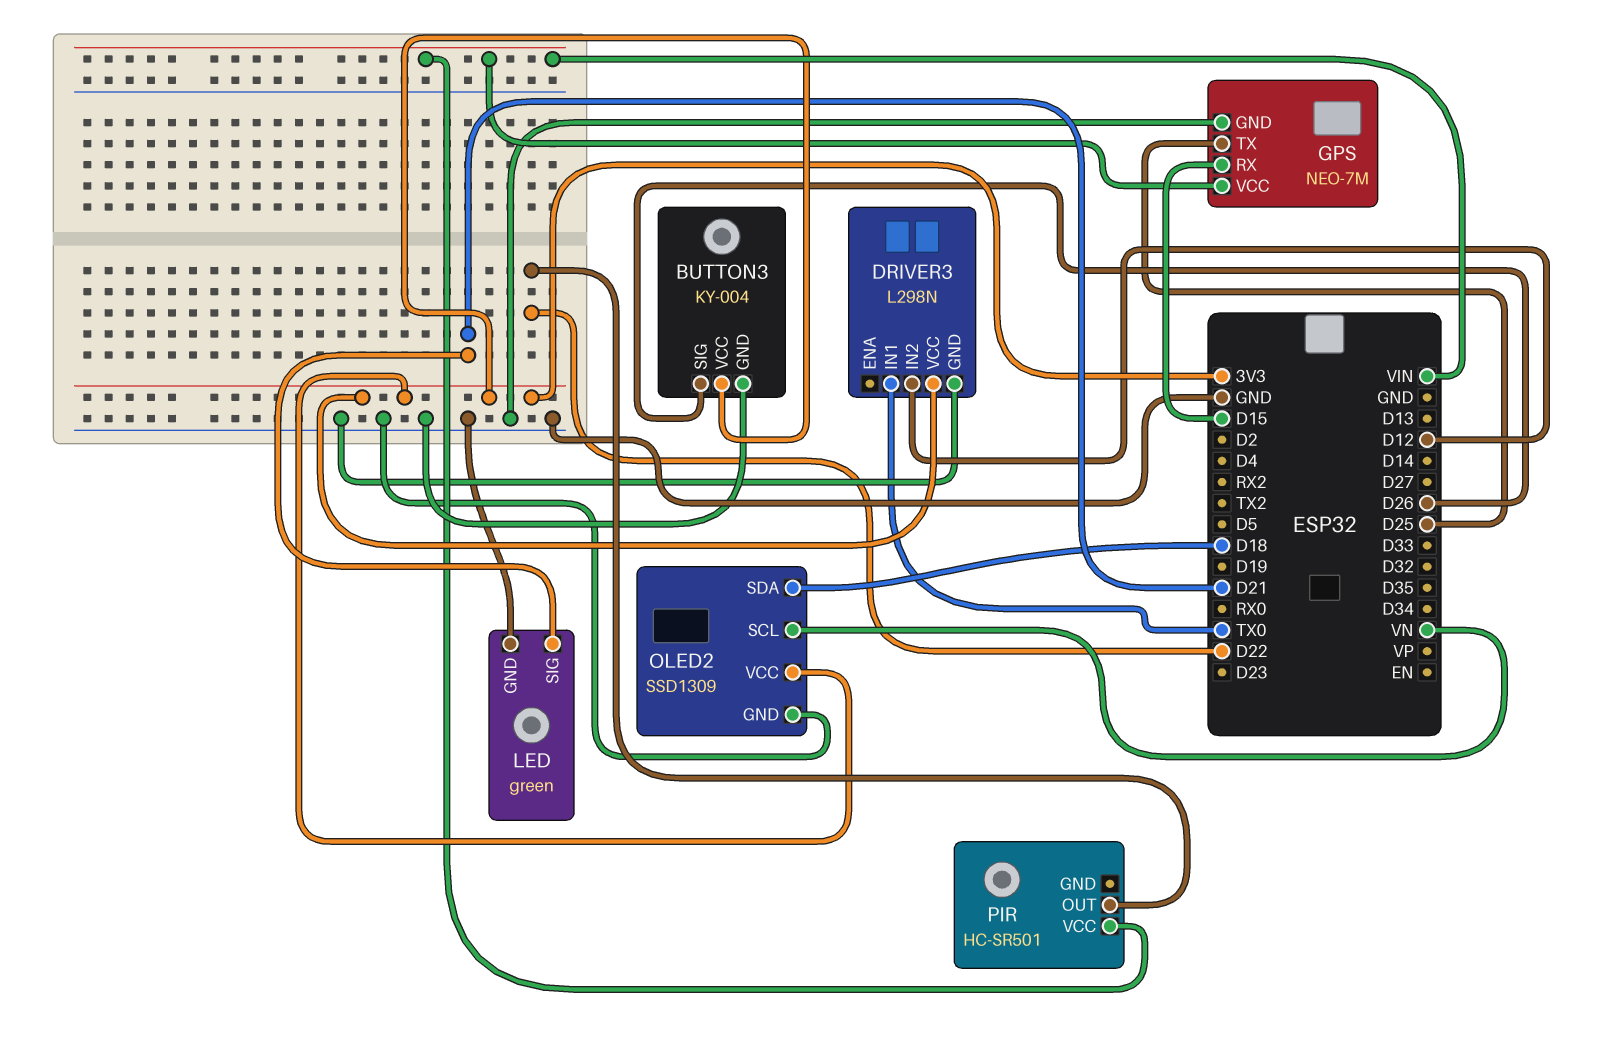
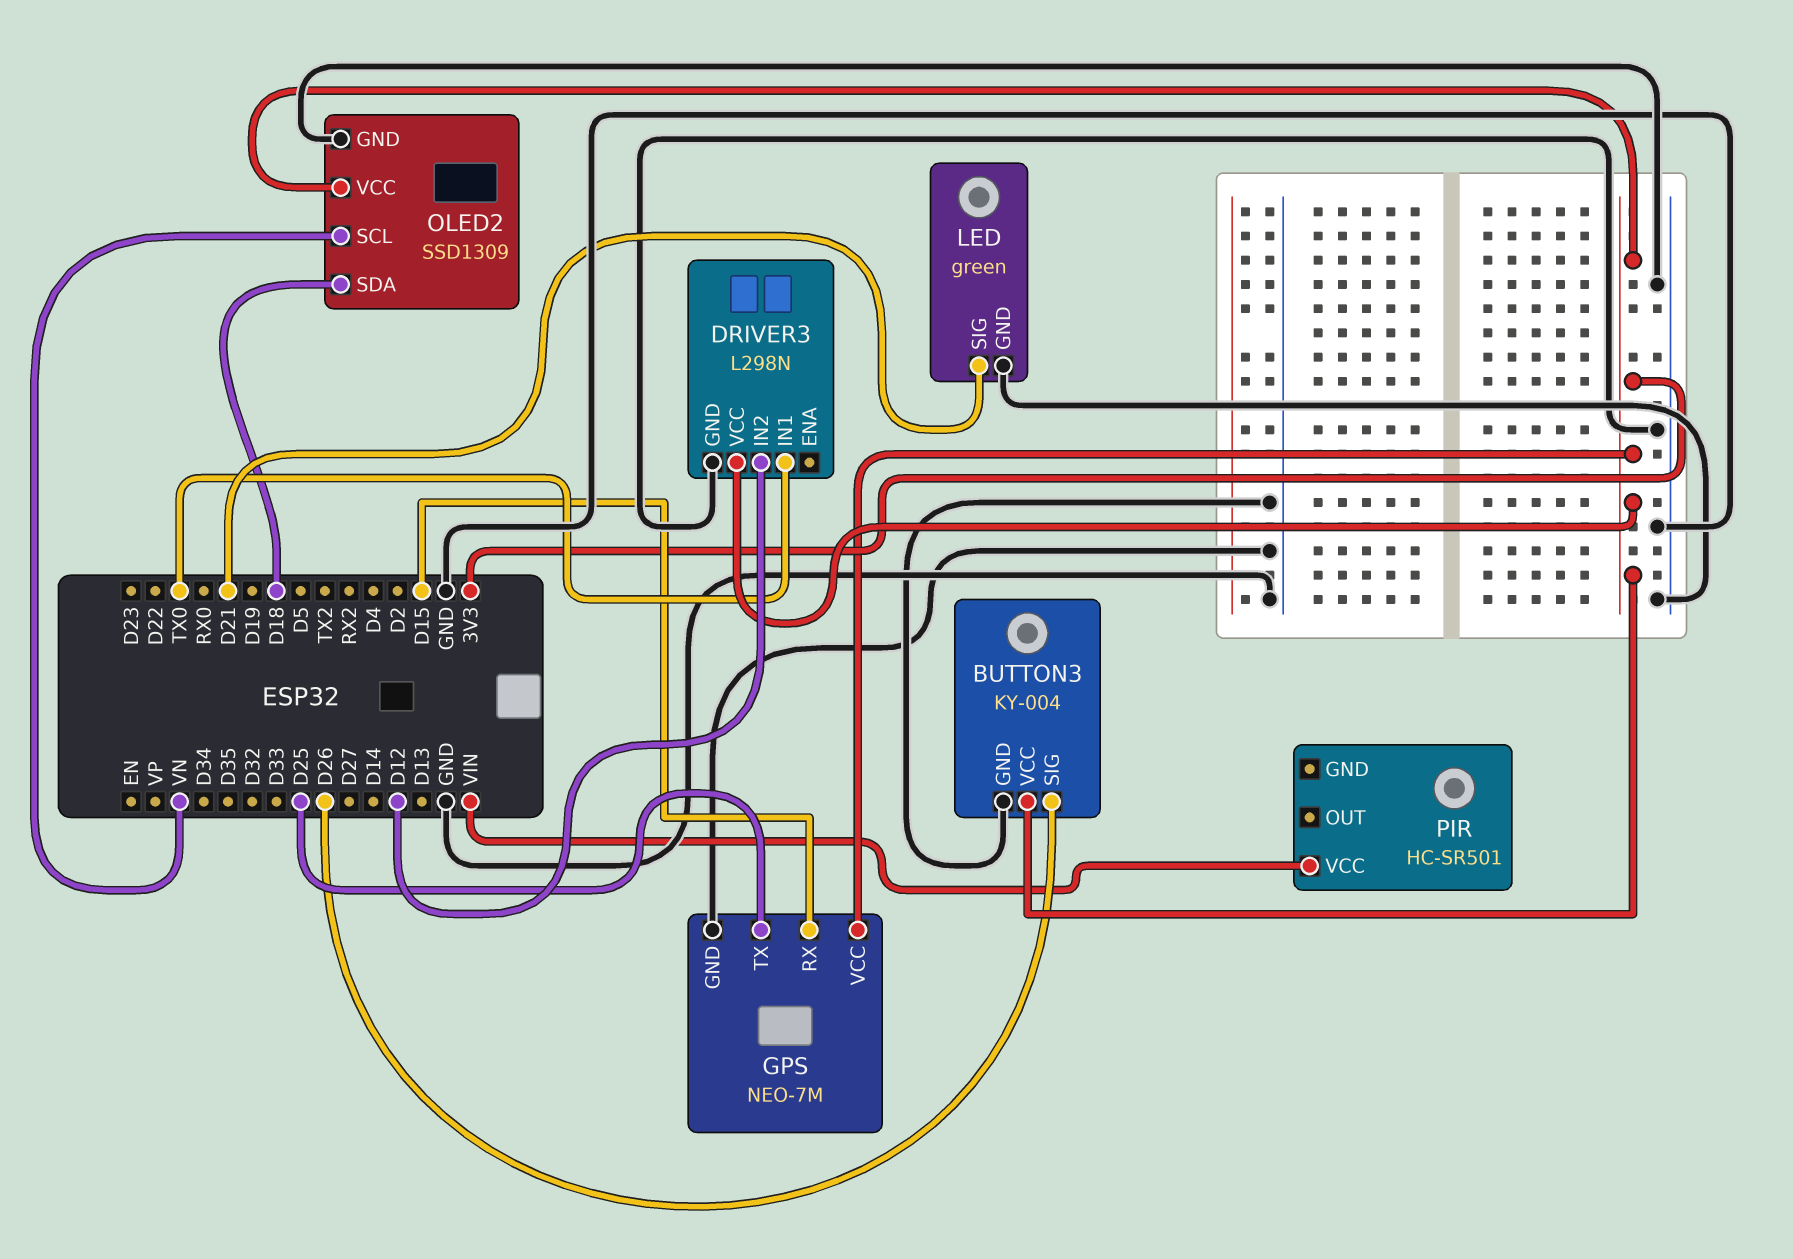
GPS pin VCC: VIN -> 3V3
PIR pin OUT: D22 -> none

